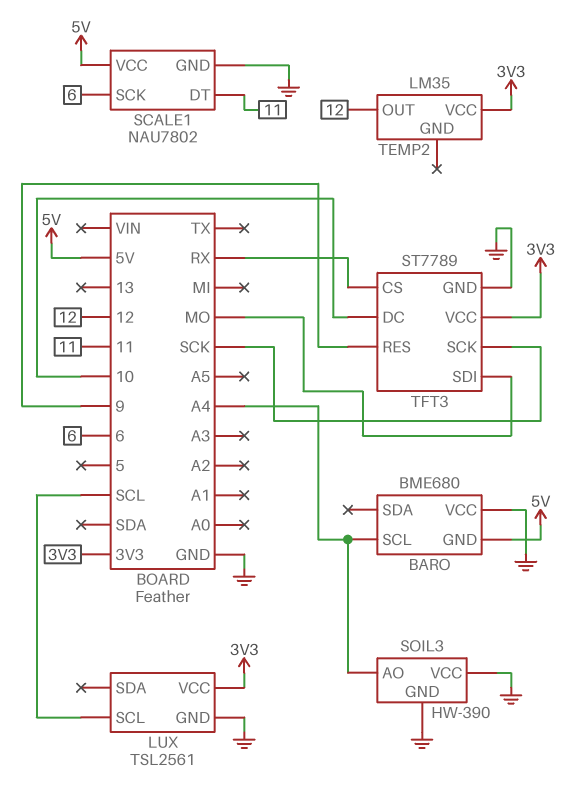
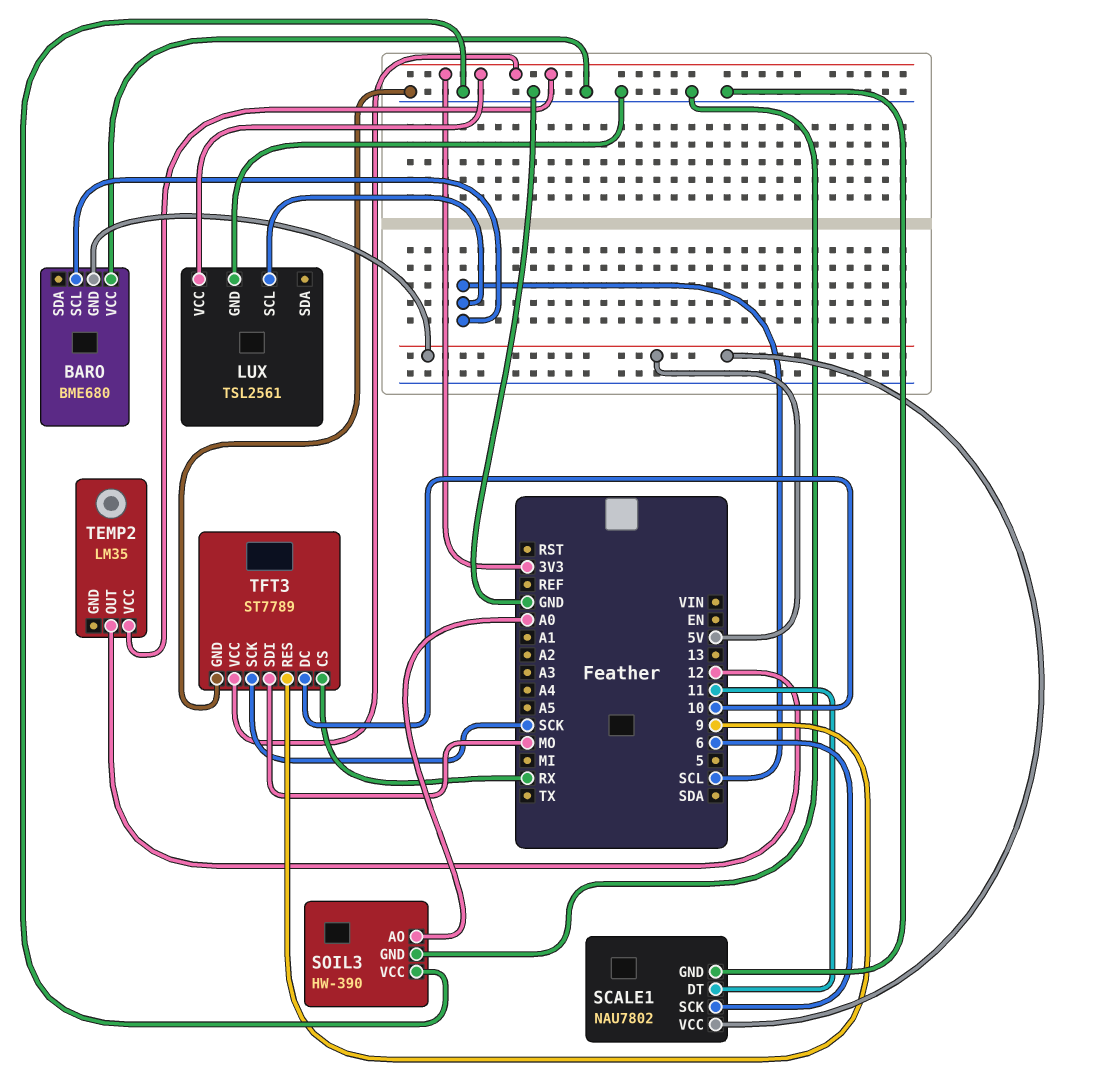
BARO pin SCL: A4 -> SCL
SOIL3 pin AO: A4 -> A0

